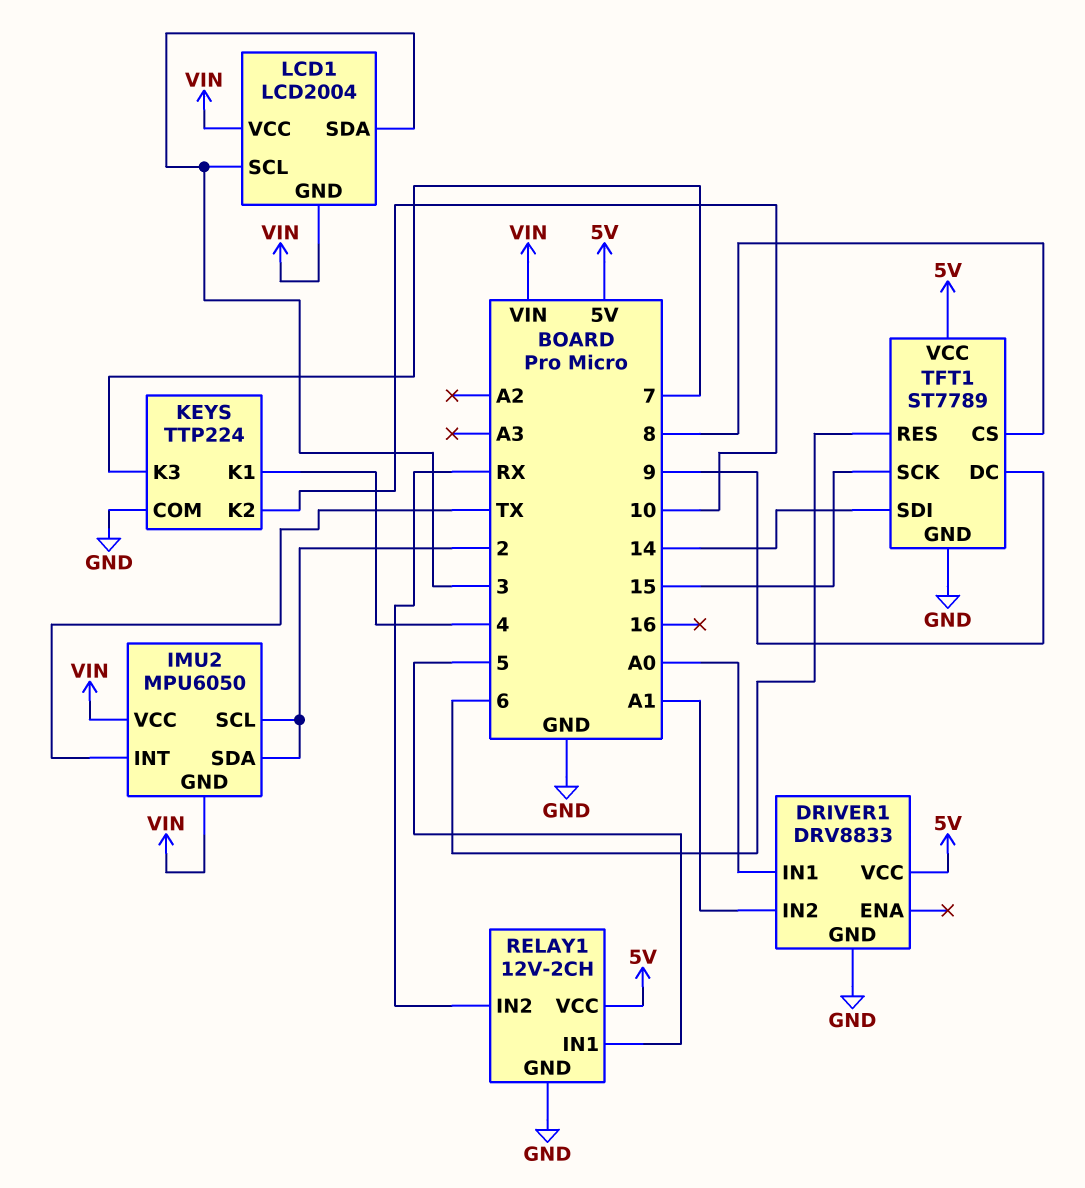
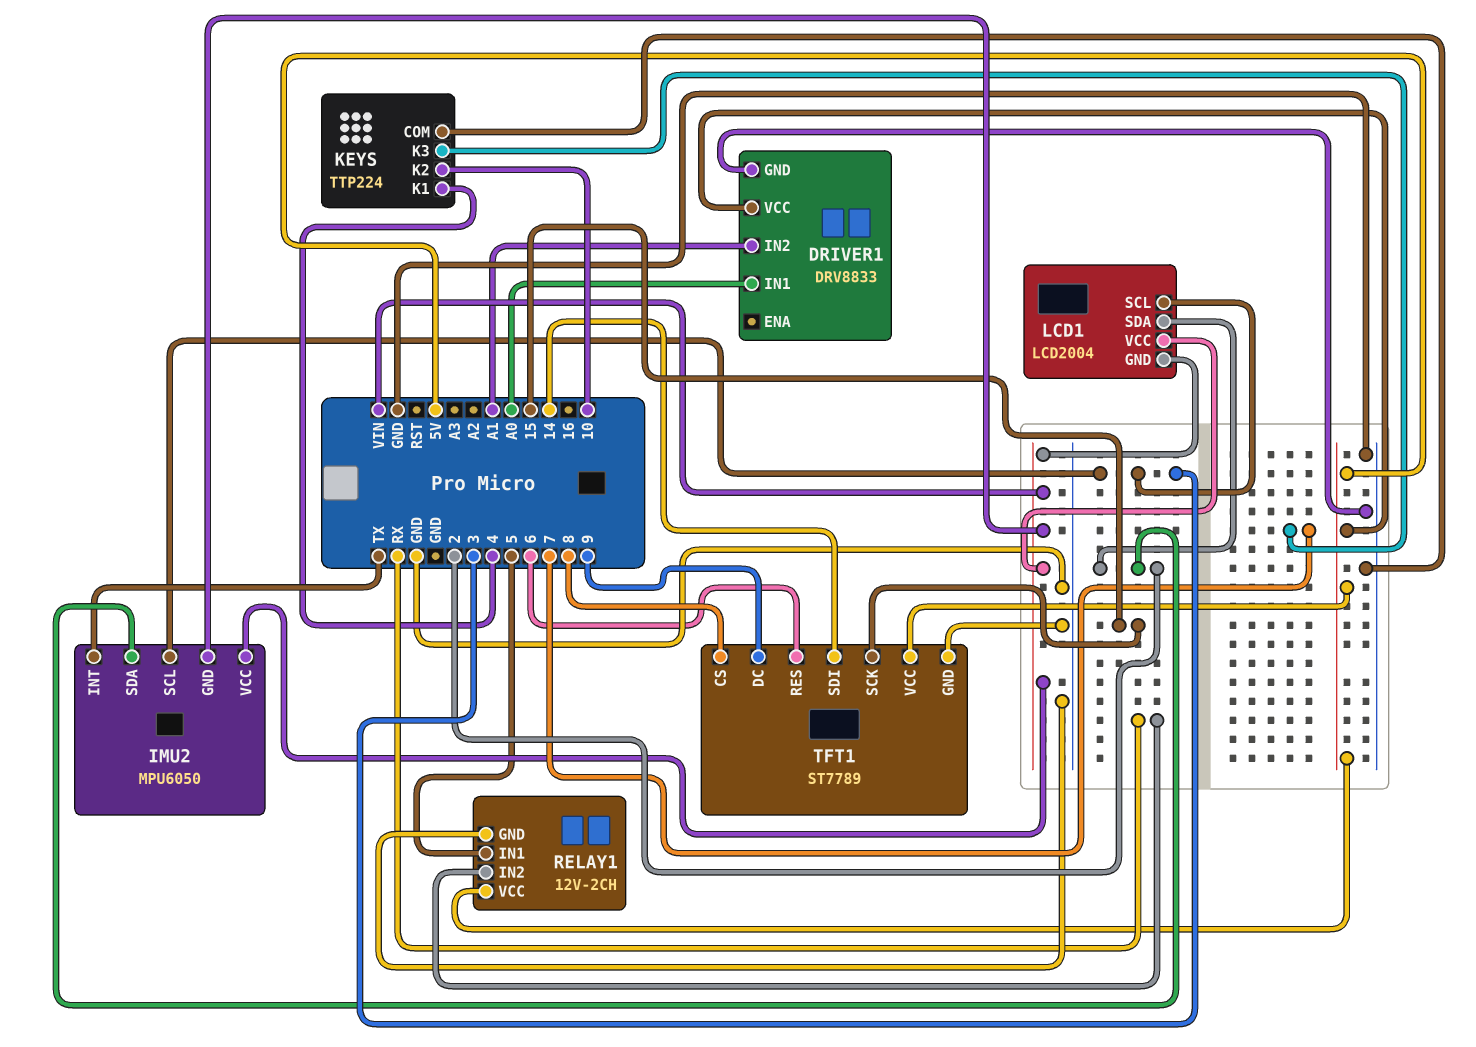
IMU2 pin SCL: 2 -> 3
LCD1 pin SDA: 3 -> 2

